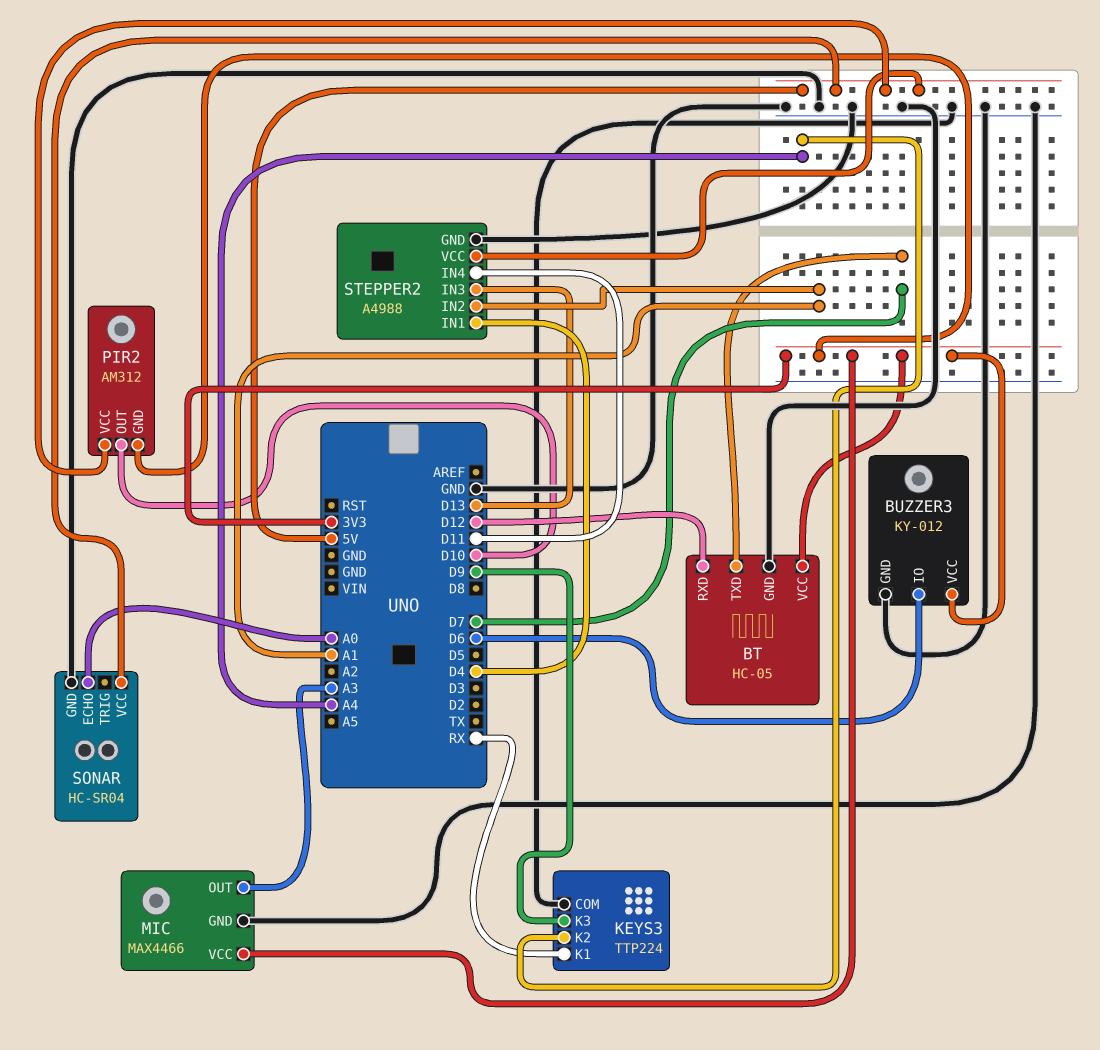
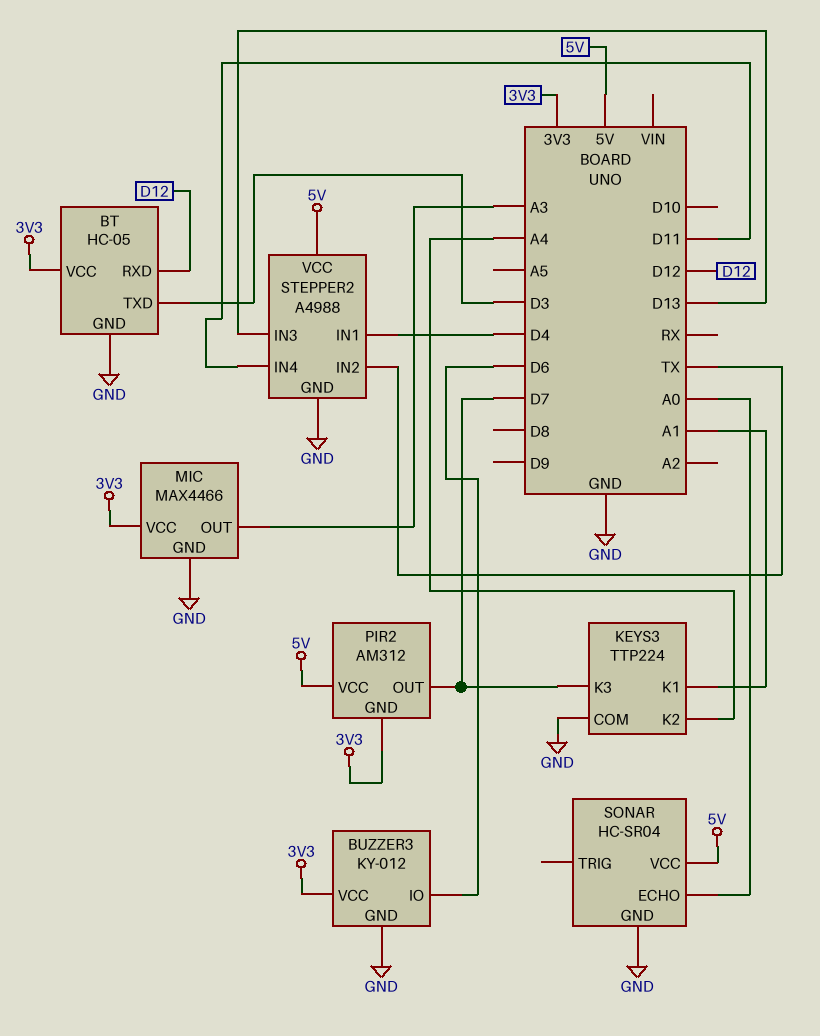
BT pin TXD: D7 -> D3
KEYS3 pin K1: RX -> A1
KEYS3 pin K3: D9 -> D7
PIR2 pin OUT: D10 -> D7
STEPPER2 pin IN2: A1 -> TX

